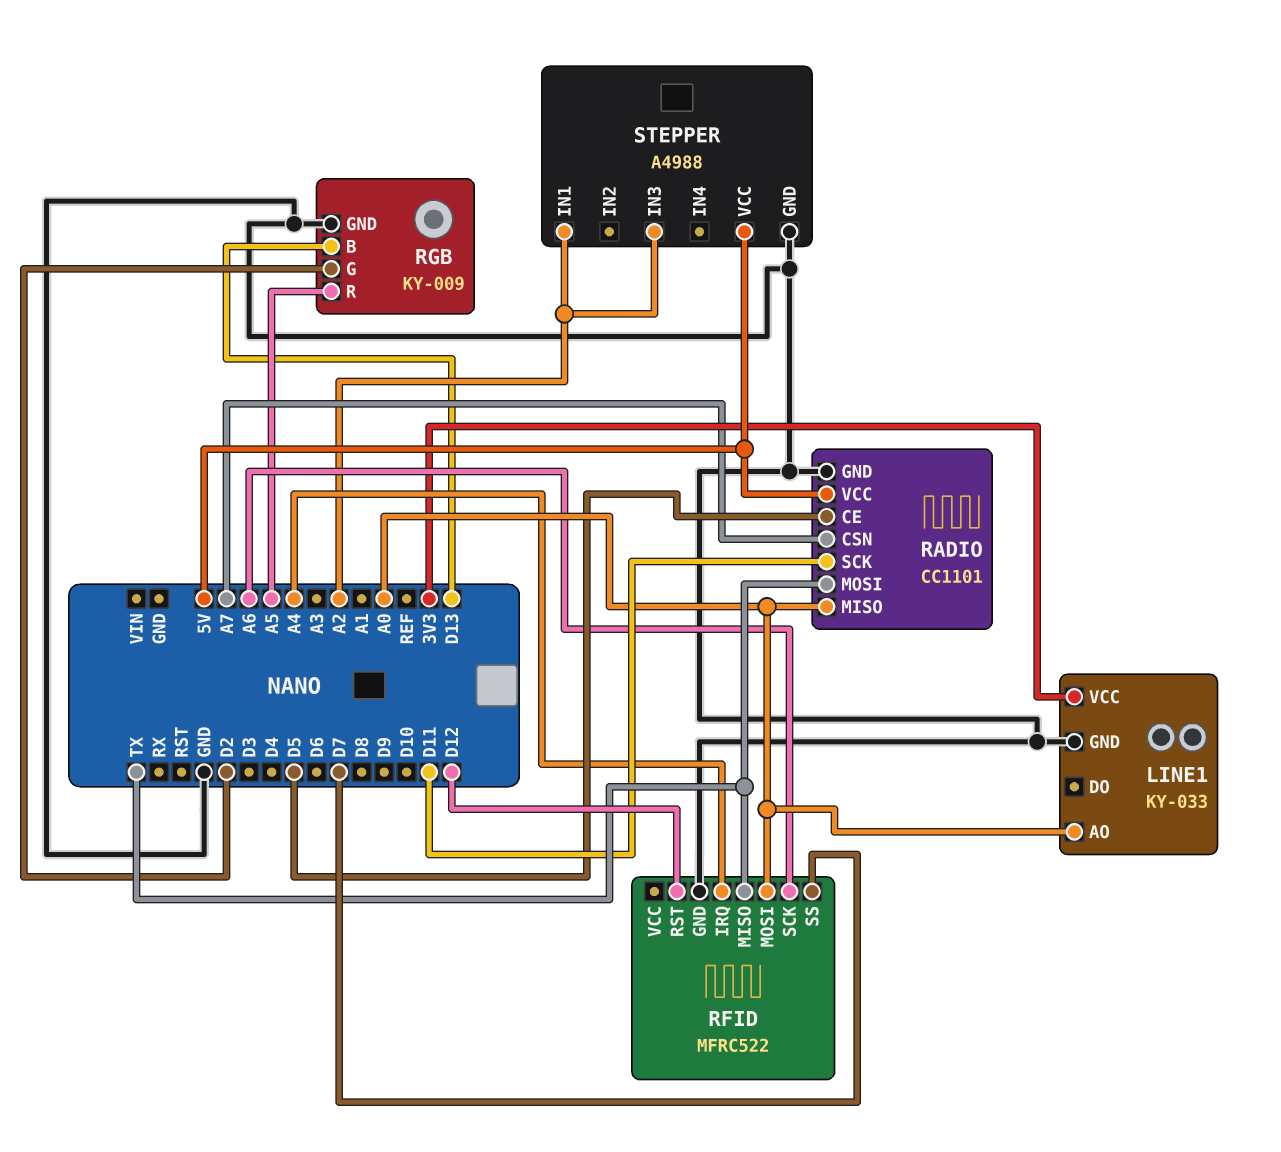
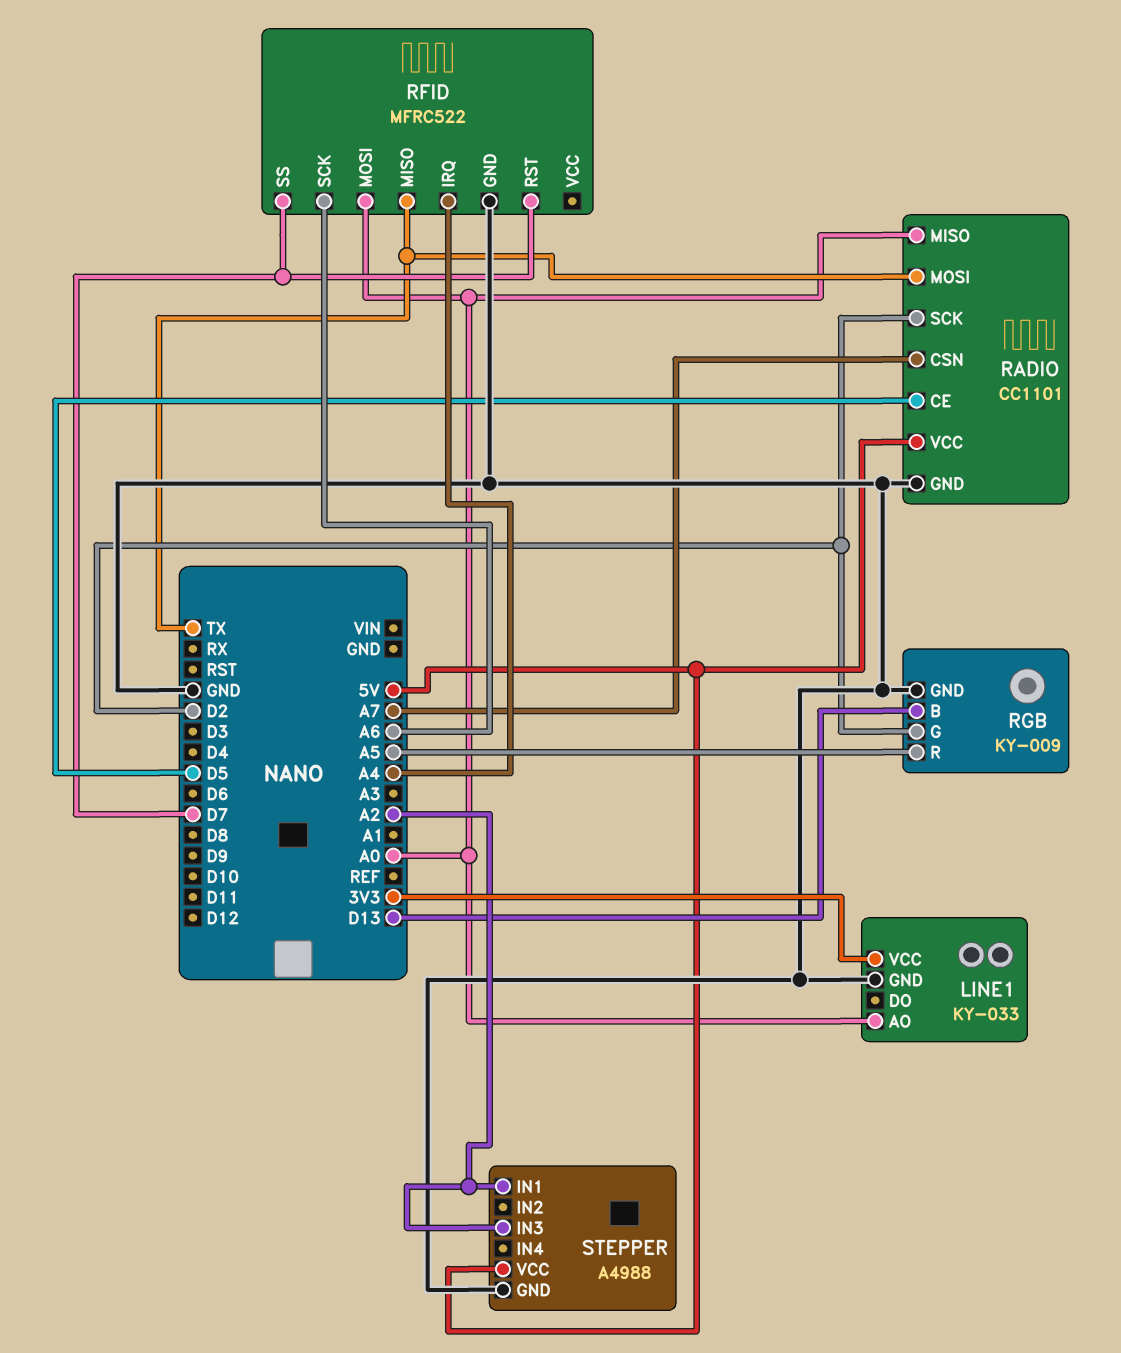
RADIO pin SCK: D11 -> D2
RFID pin RST: D12 -> D7

